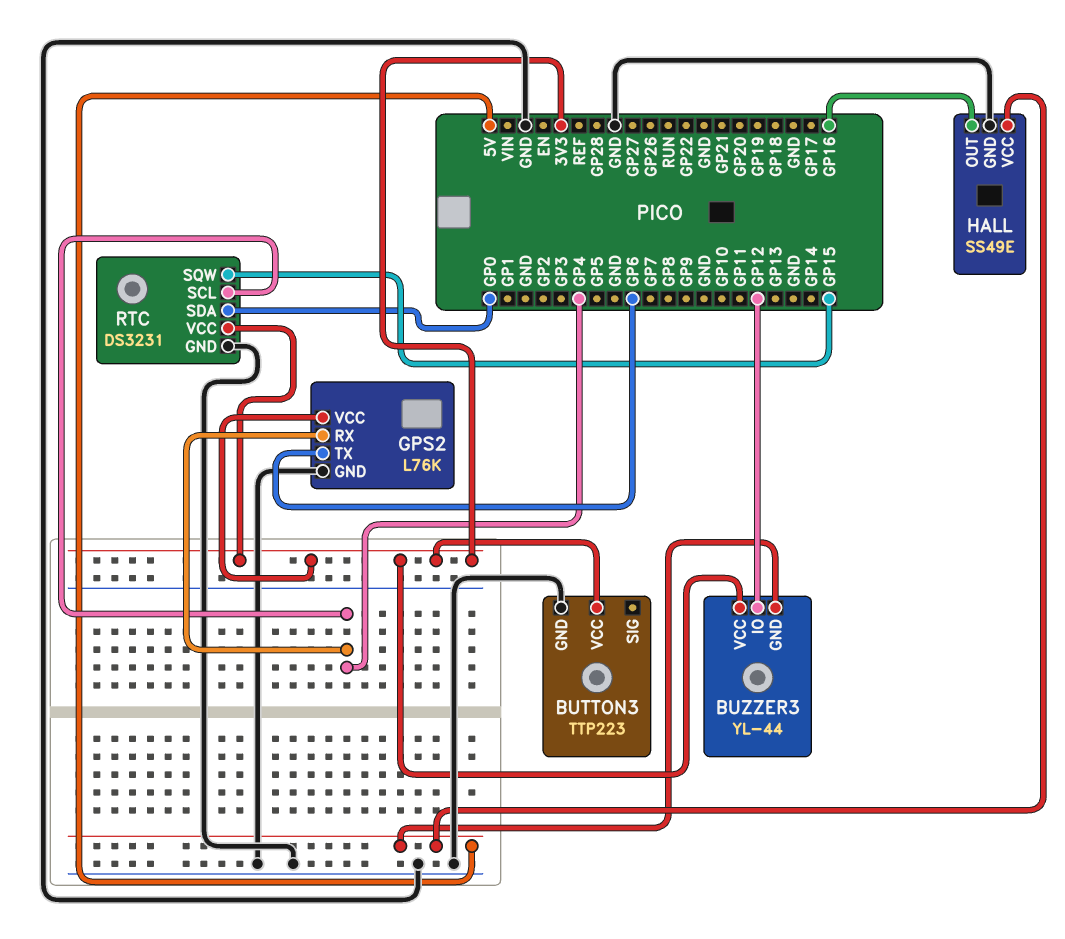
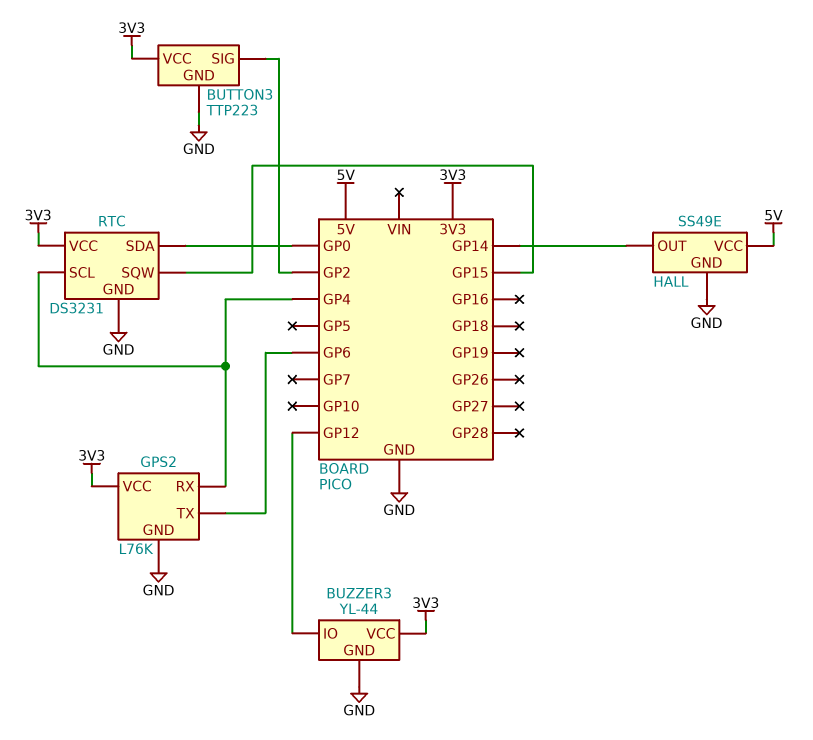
BUTTON3 pin SIG: none -> GP2
BUZZER3 pin GND: 5V -> GND
HALL pin OUT: GP16 -> GP14

